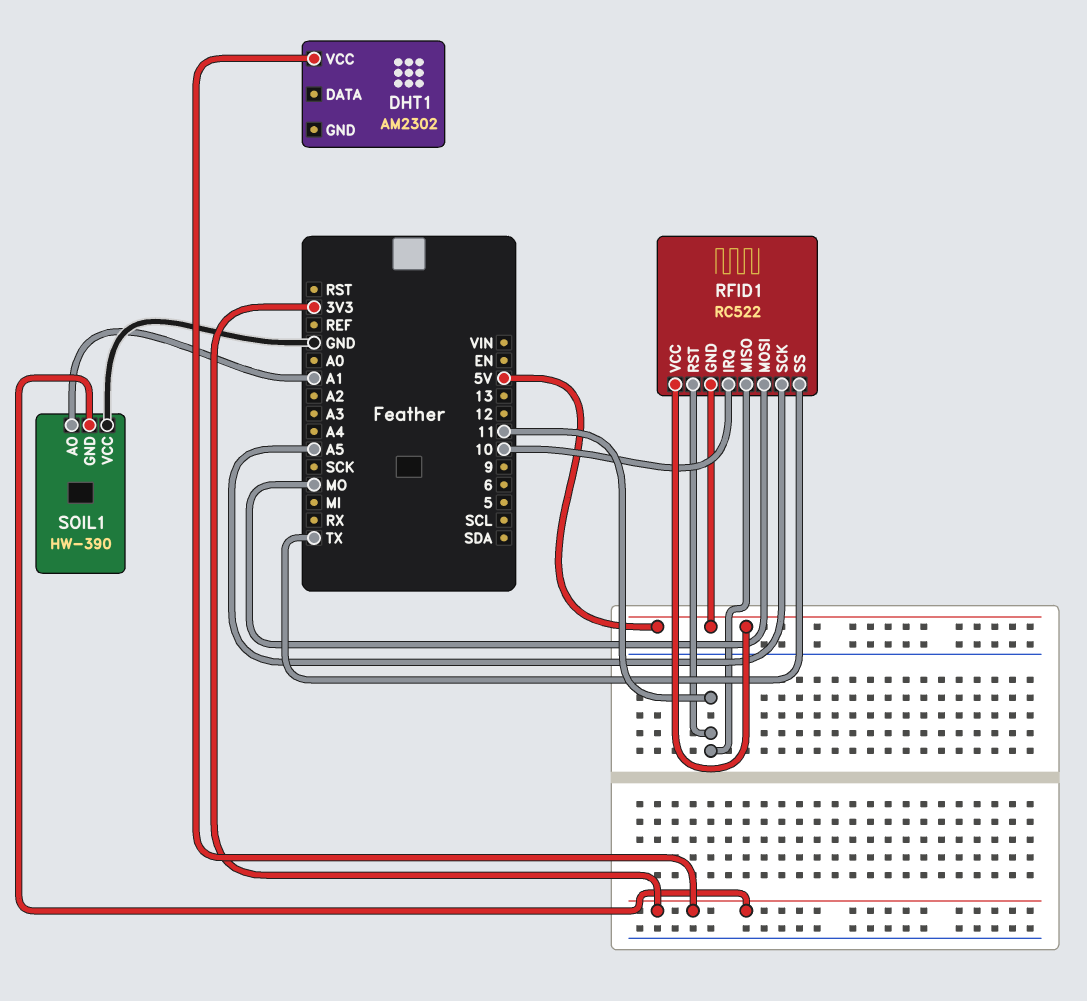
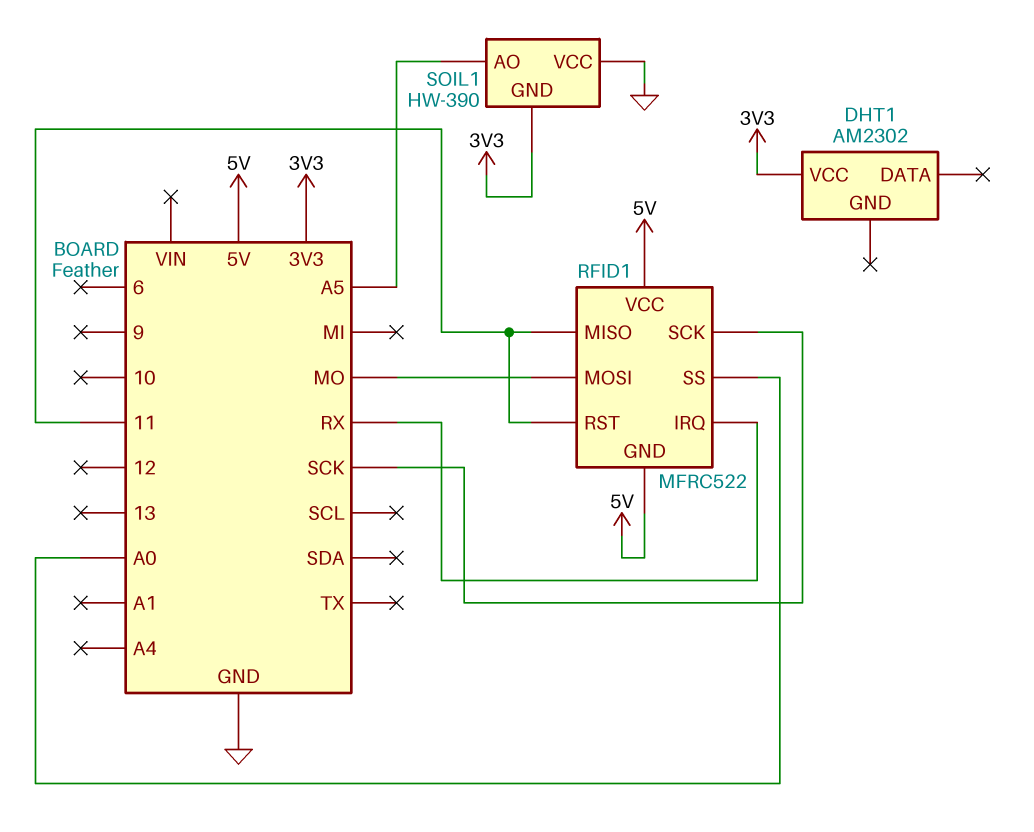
RFID1: RC522 -> MFRC522
RFID1 pin IRQ: 10 -> RX
RFID1 pin SCK: A5 -> SCK
RFID1 pin SS: TX -> A0
SOIL1 pin AO: A1 -> A5

